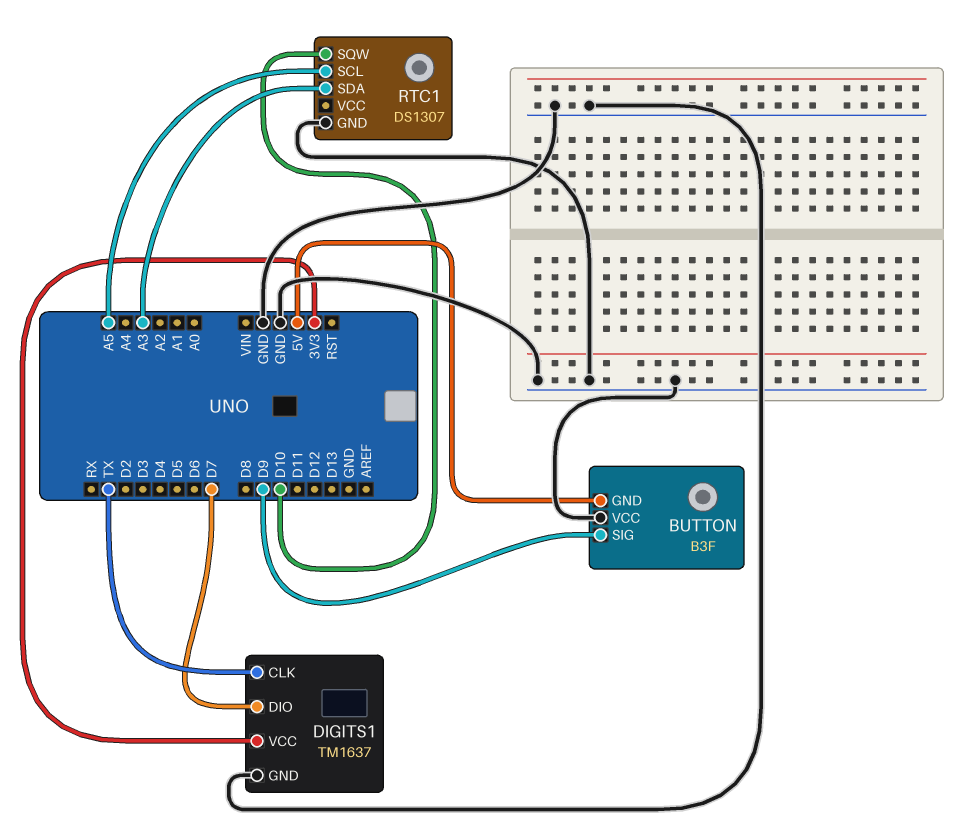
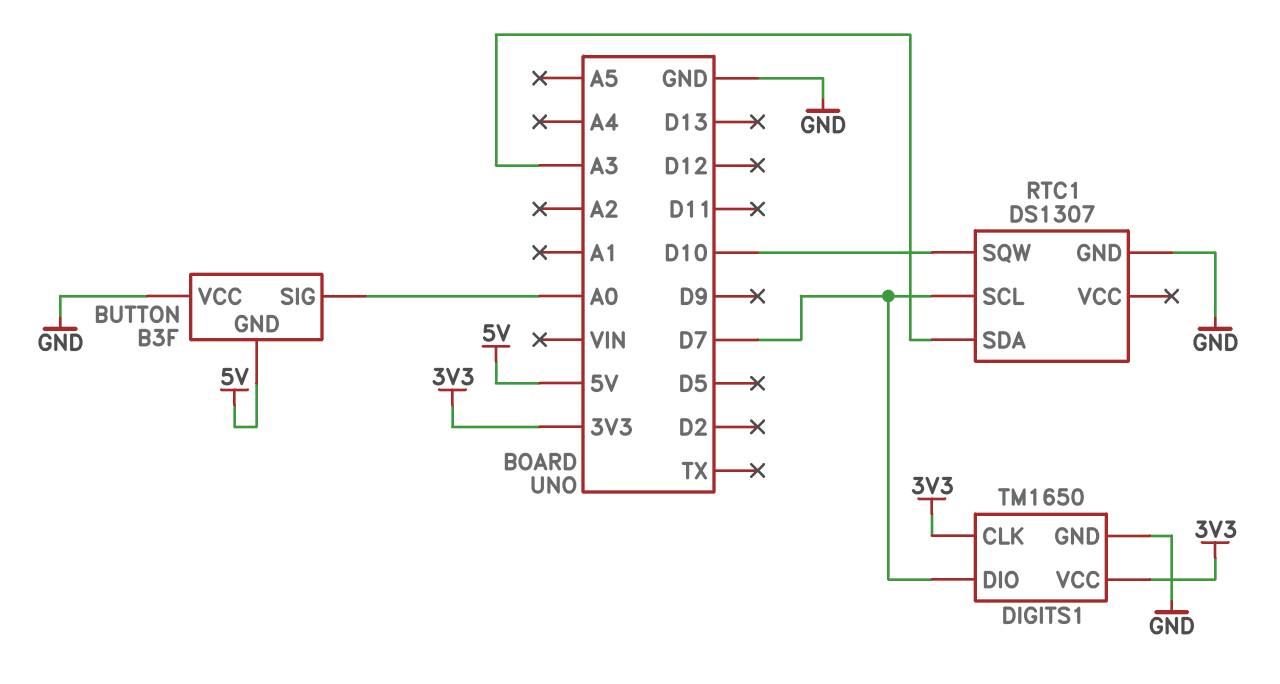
BUTTON pin SIG: D9 -> A0
DIGITS1: TM1637 -> TM1650
DIGITS1 pin CLK: TX -> 3V3
RTC1 pin SCL: A5 -> D7

